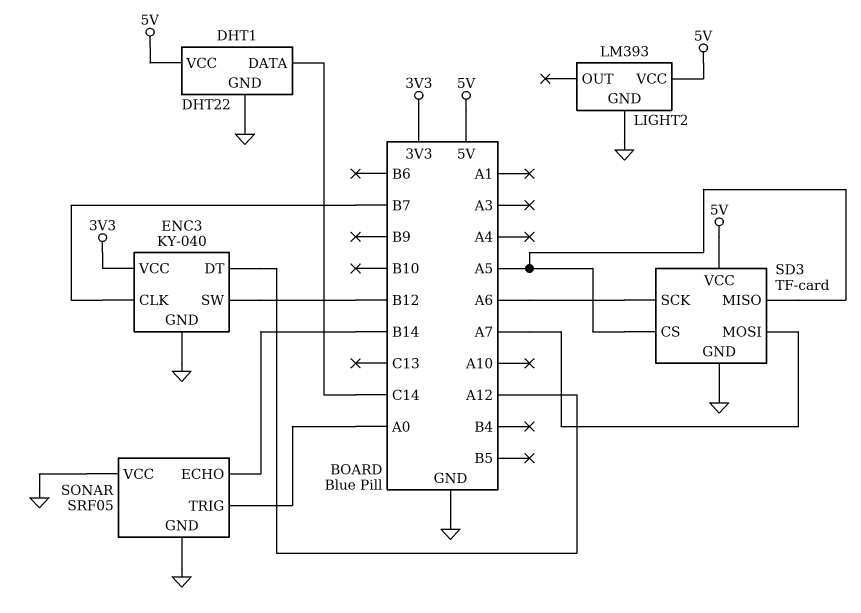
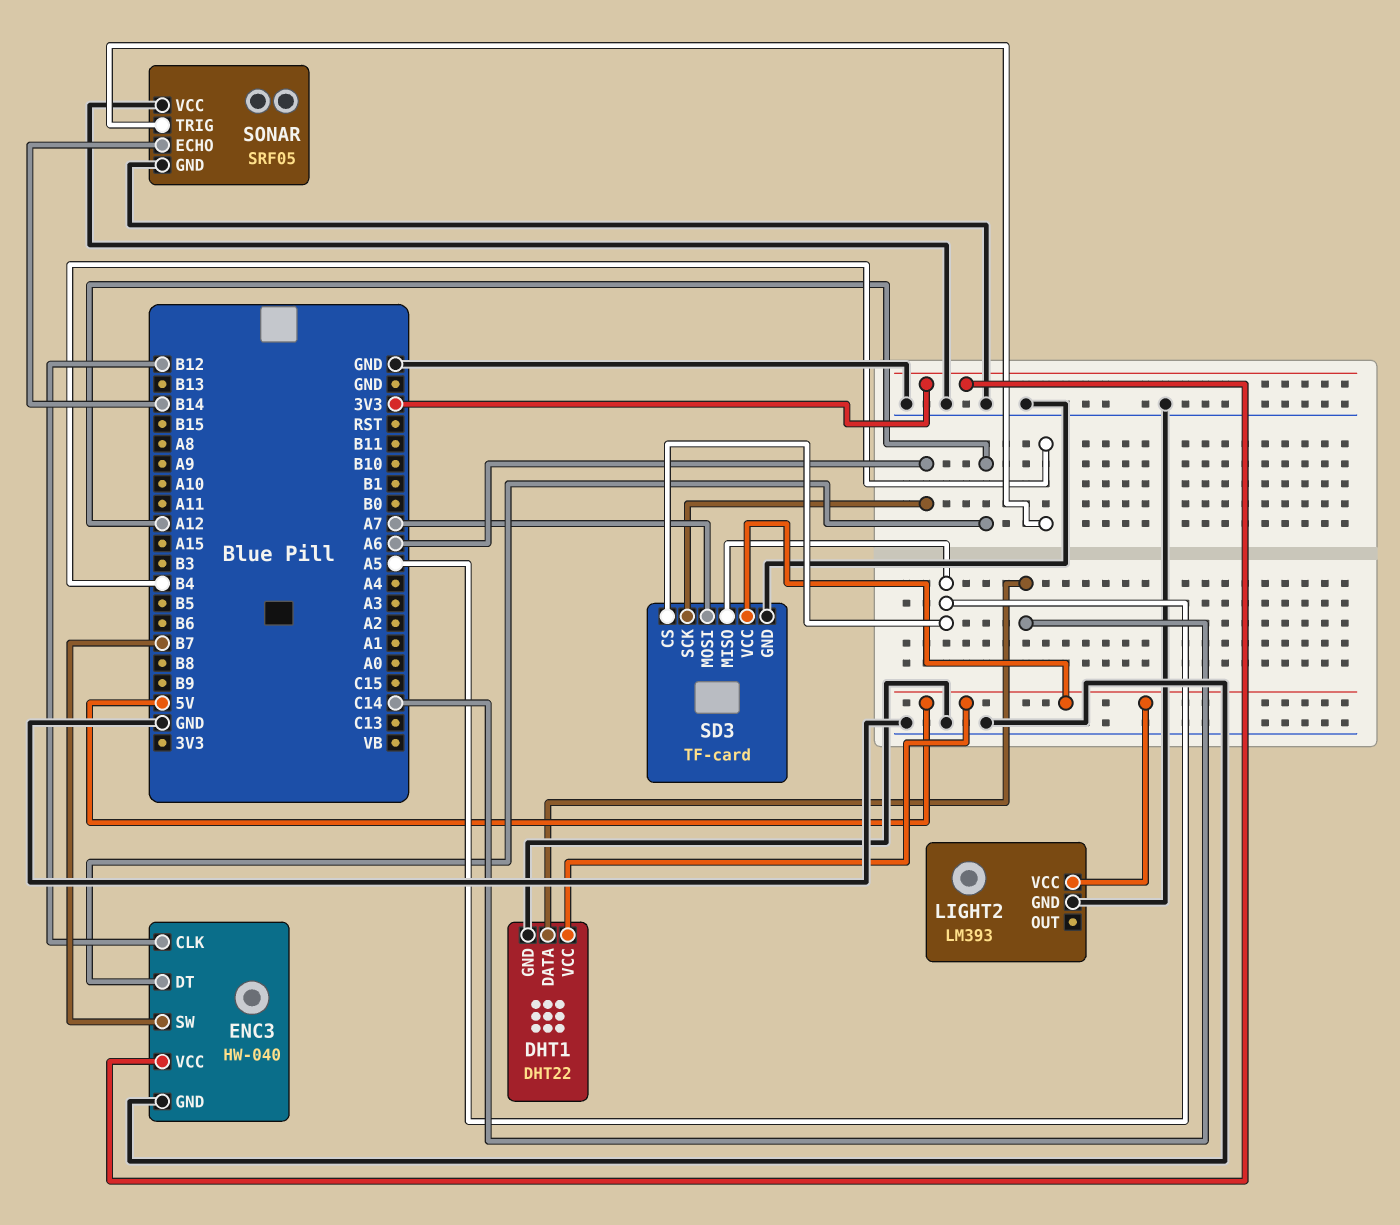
ENC3: KY-040 -> HW-040
ENC3 pin CLK: B7 -> B12
ENC3 pin SW: B12 -> B7
SONAR pin TRIG: A0 -> B4

